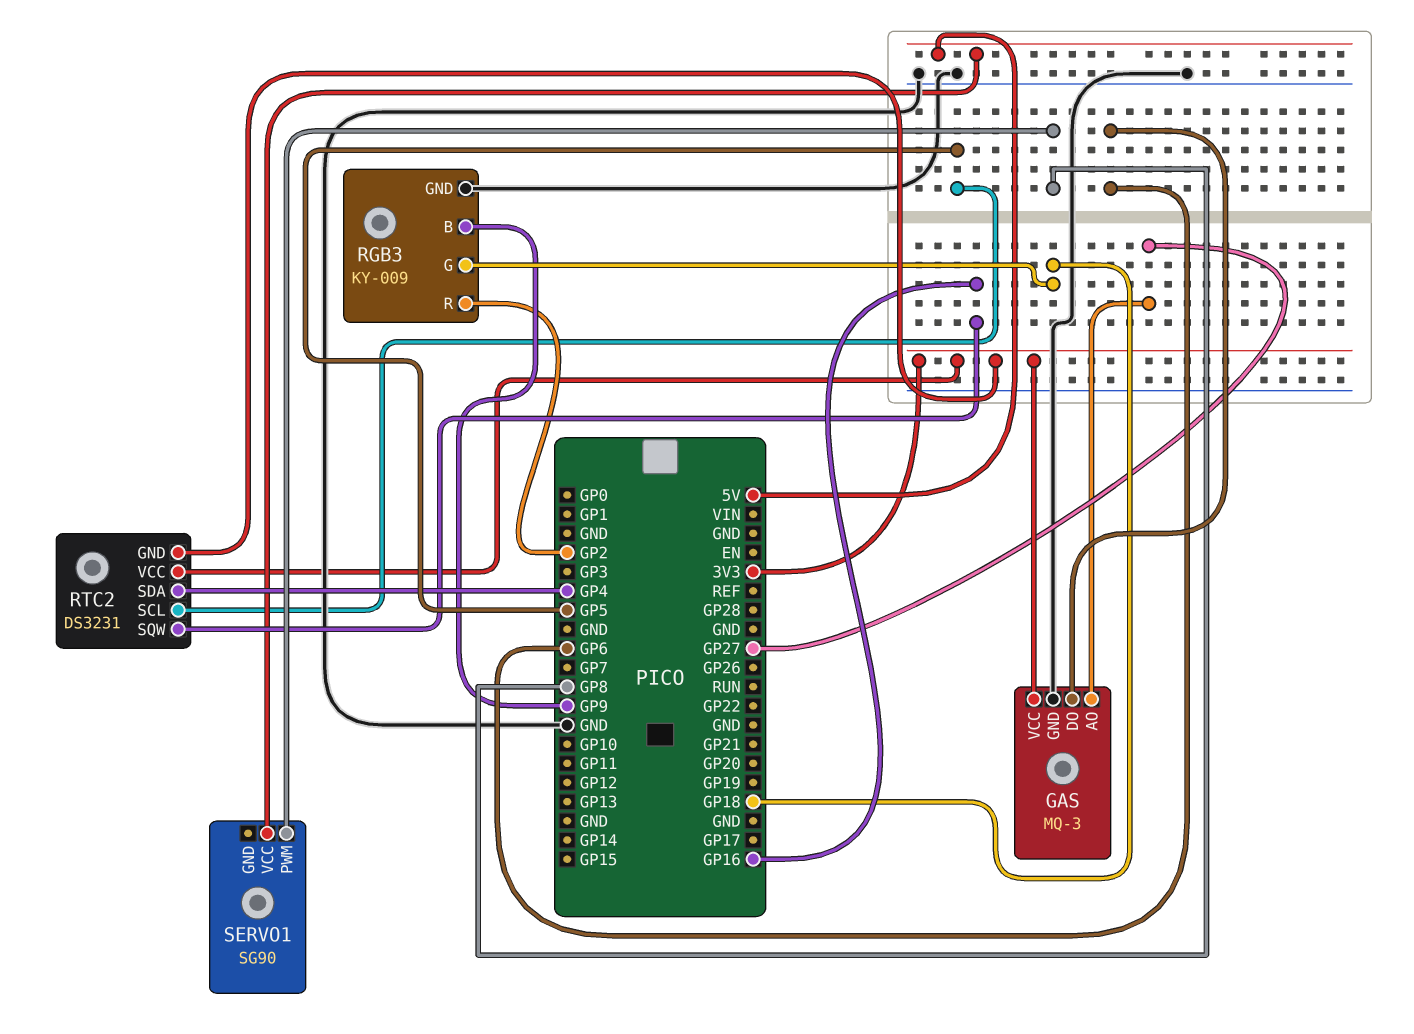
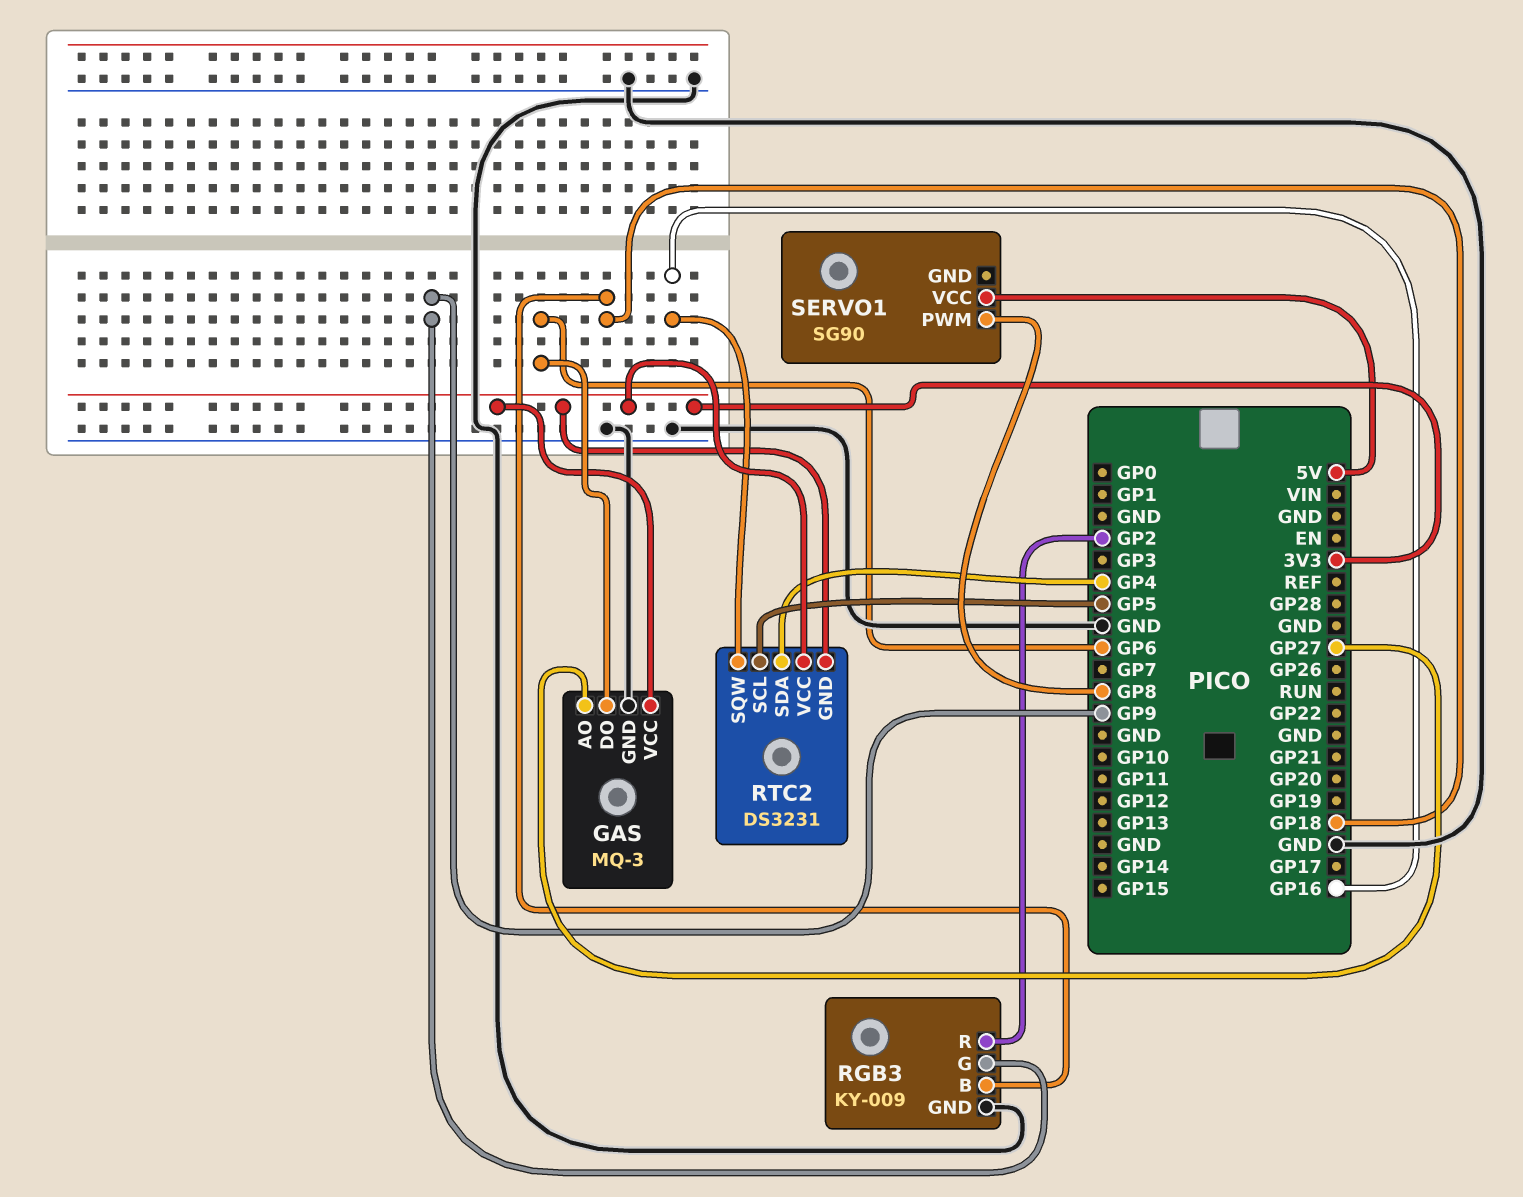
RGB3 pin B: GP9 -> GP18
RGB3 pin G: GP18 -> GP9

